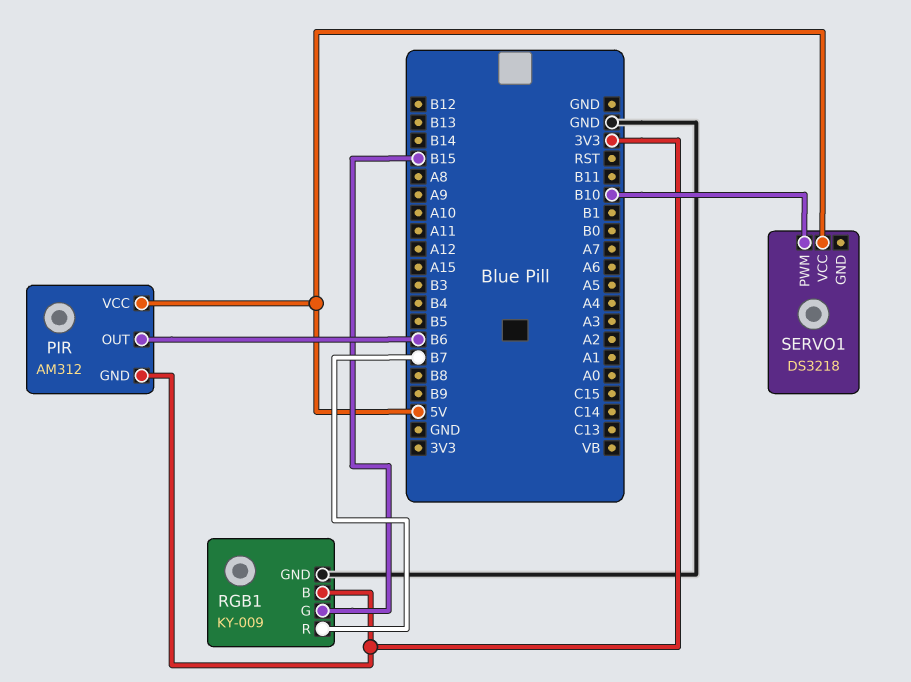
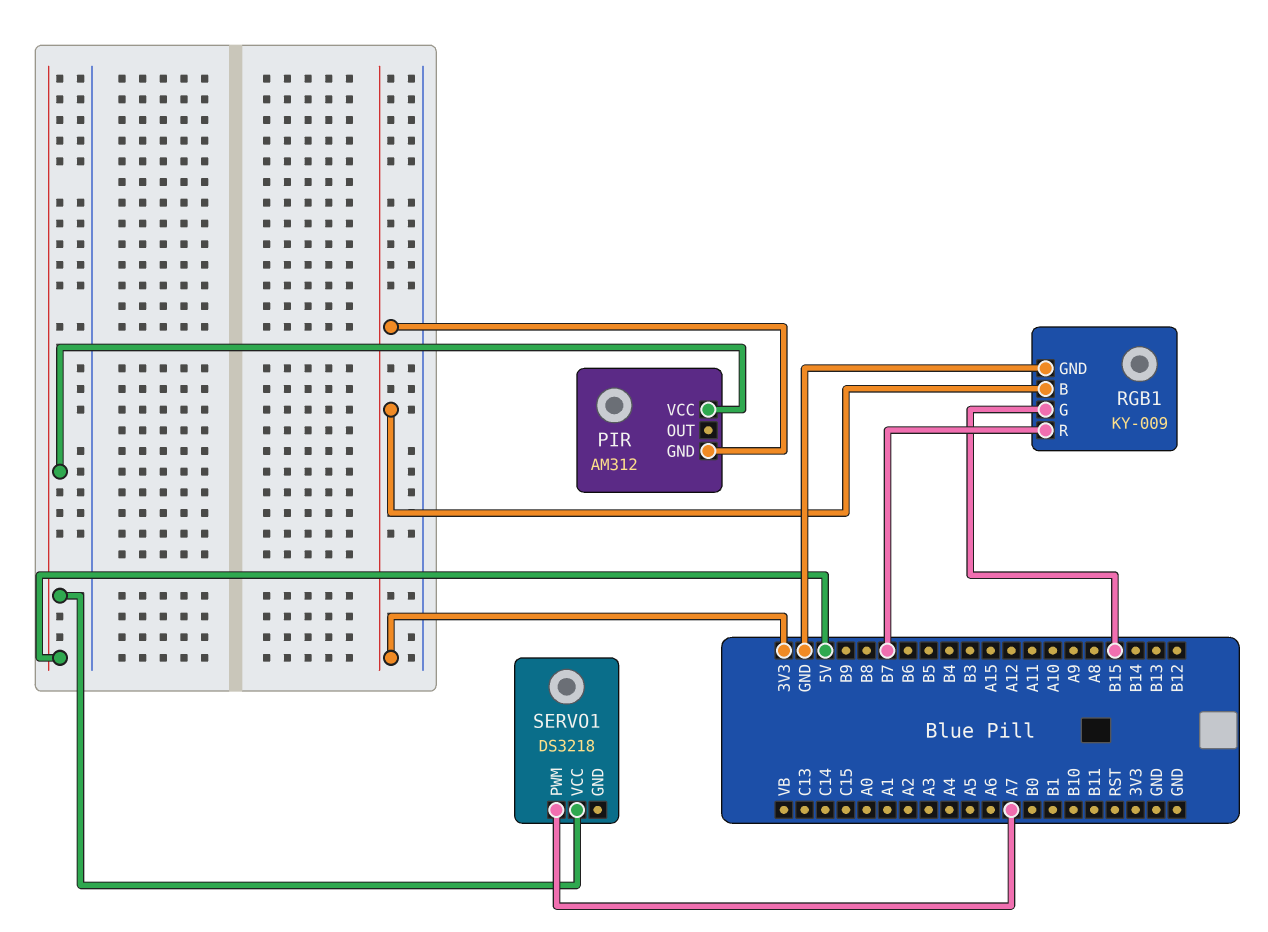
PIR pin OUT: B6 -> none
SERVO1 pin PWM: B10 -> A7

